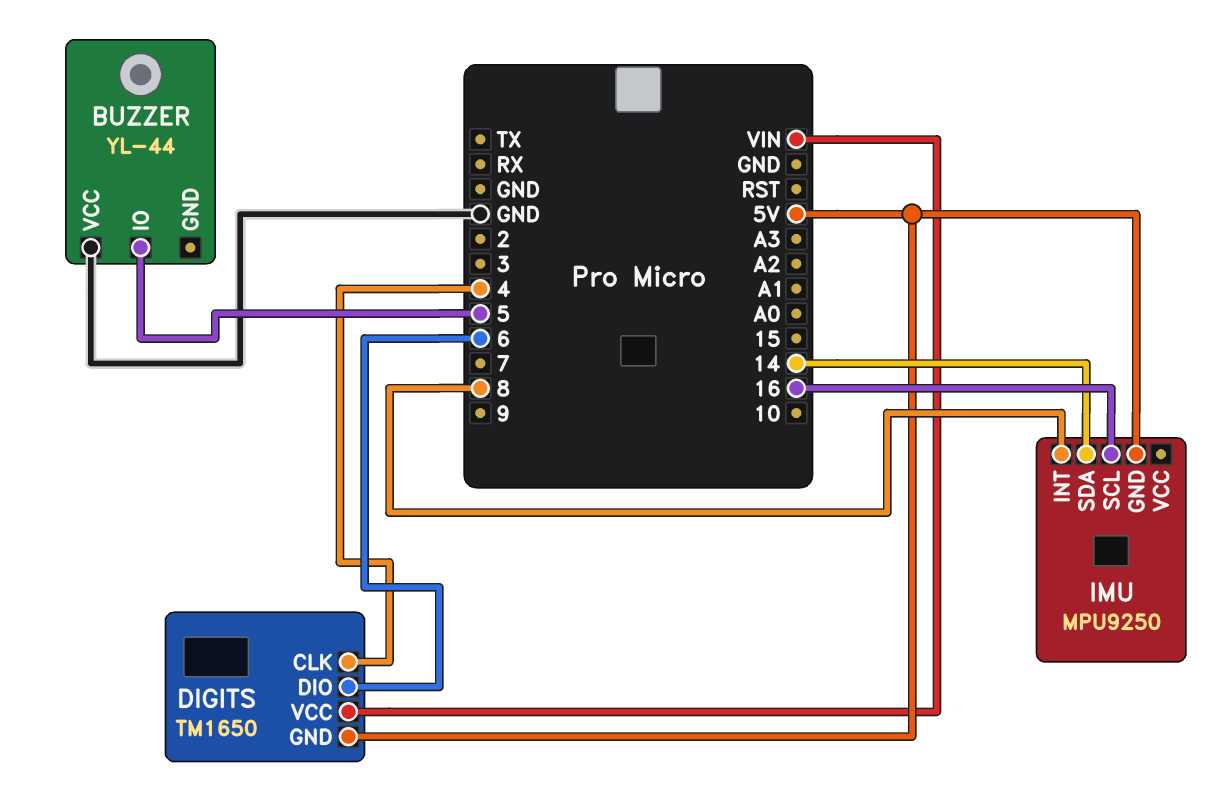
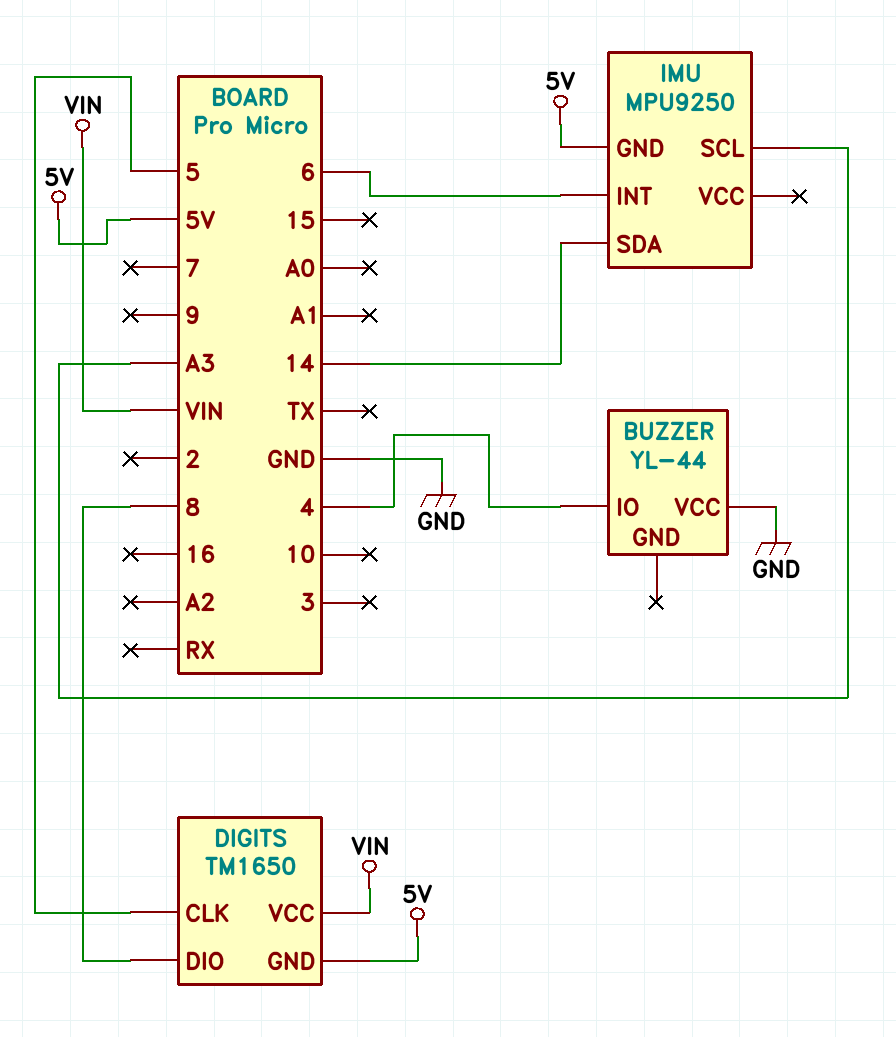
BUZZER pin IO: 5 -> 4
DIGITS pin CLK: 4 -> 5
DIGITS pin DIO: 6 -> 8
IMU pin INT: 8 -> 6
IMU pin SCL: 16 -> A3

